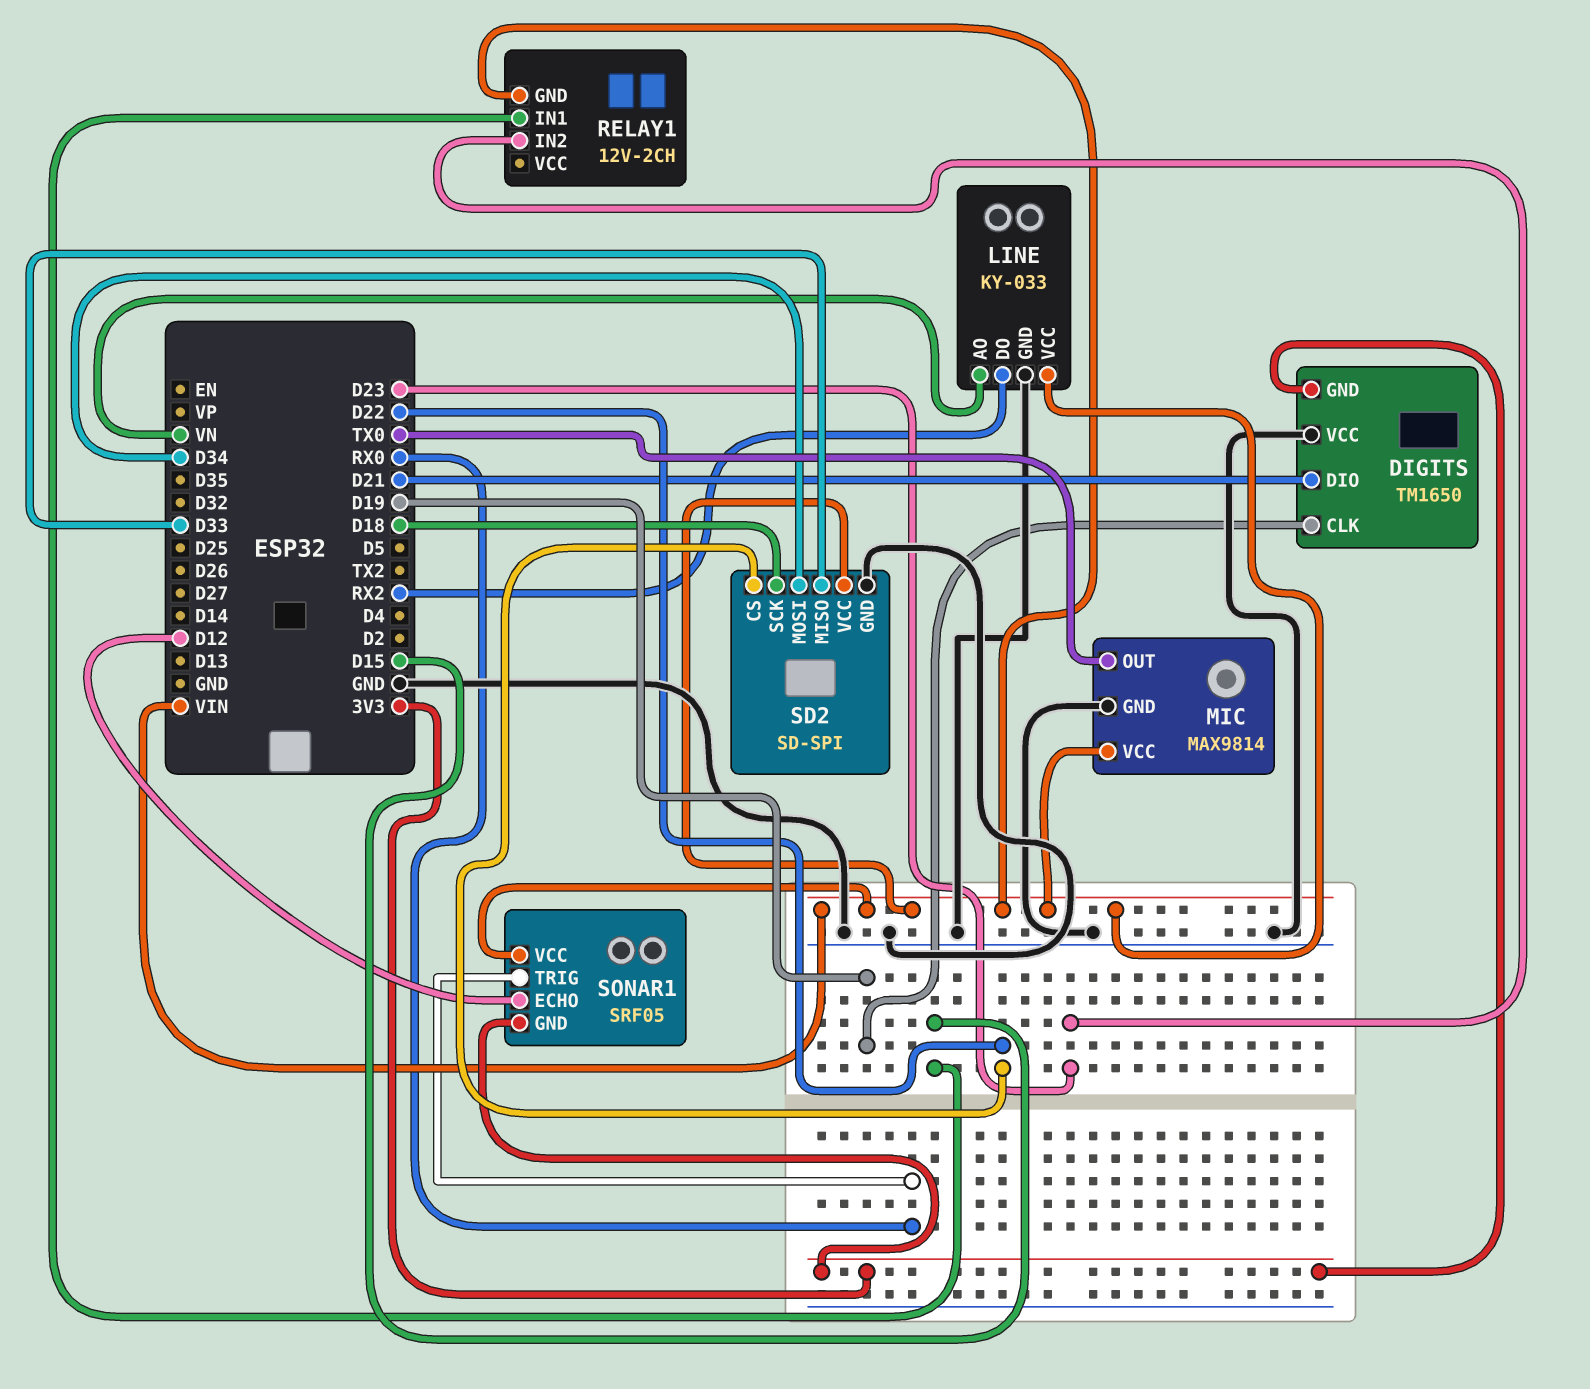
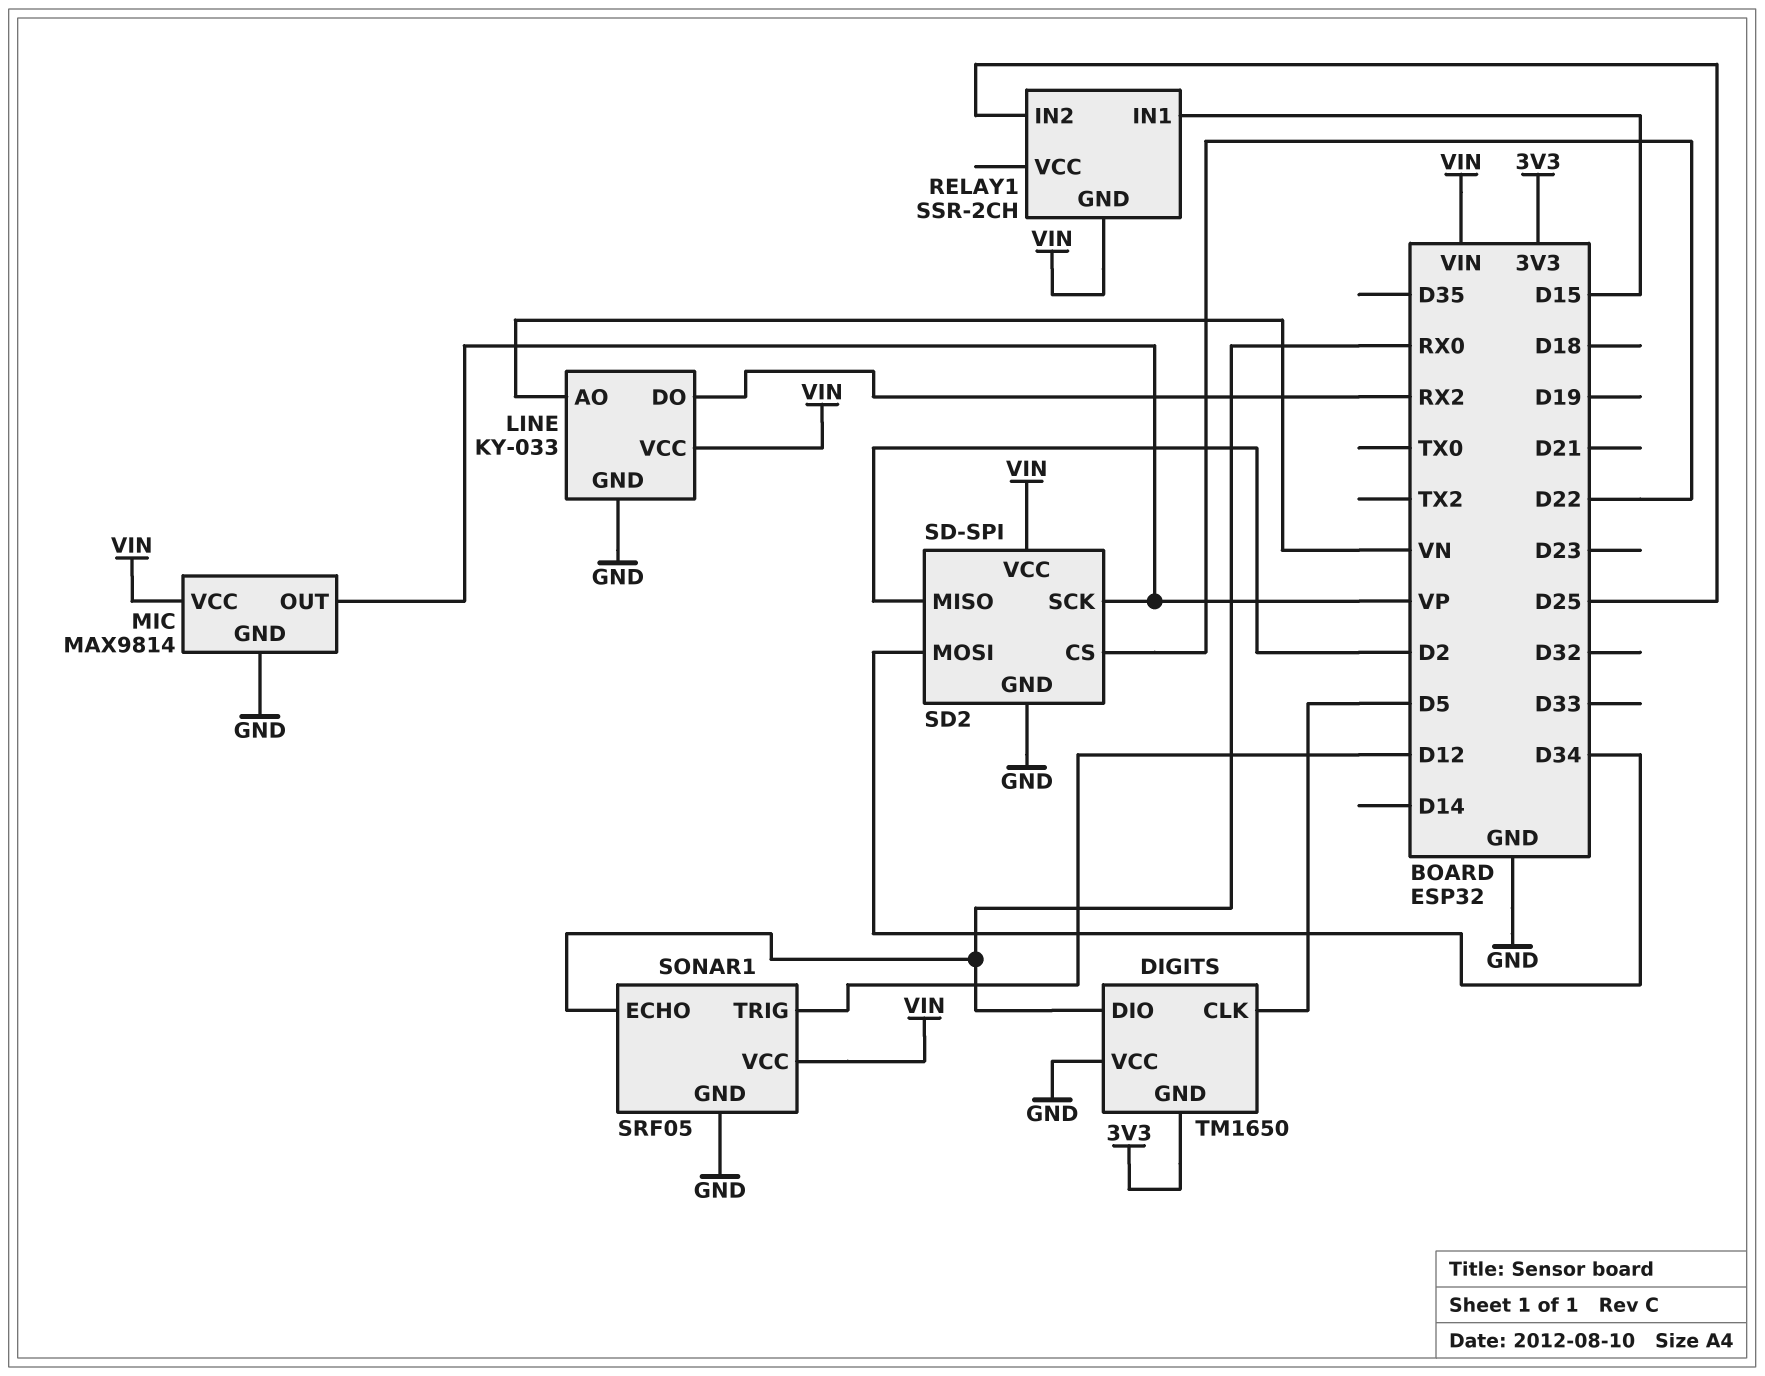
DIGITS pin CLK: D19 -> D5
DIGITS pin DIO: D21 -> RX0
MIC pin OUT: TX0 -> VP
RELAY1: 12V-2CH -> SSR-2CH
RELAY1 pin IN2: D23 -> D25
SD2 pin MISO: D33 -> D2
SD2 pin SCK: D18 -> VP
SONAR1 pin ECHO: D12 -> RX0
SONAR1 pin GND: 3V3 -> GND
SONAR1 pin TRIG: RX0 -> D12

